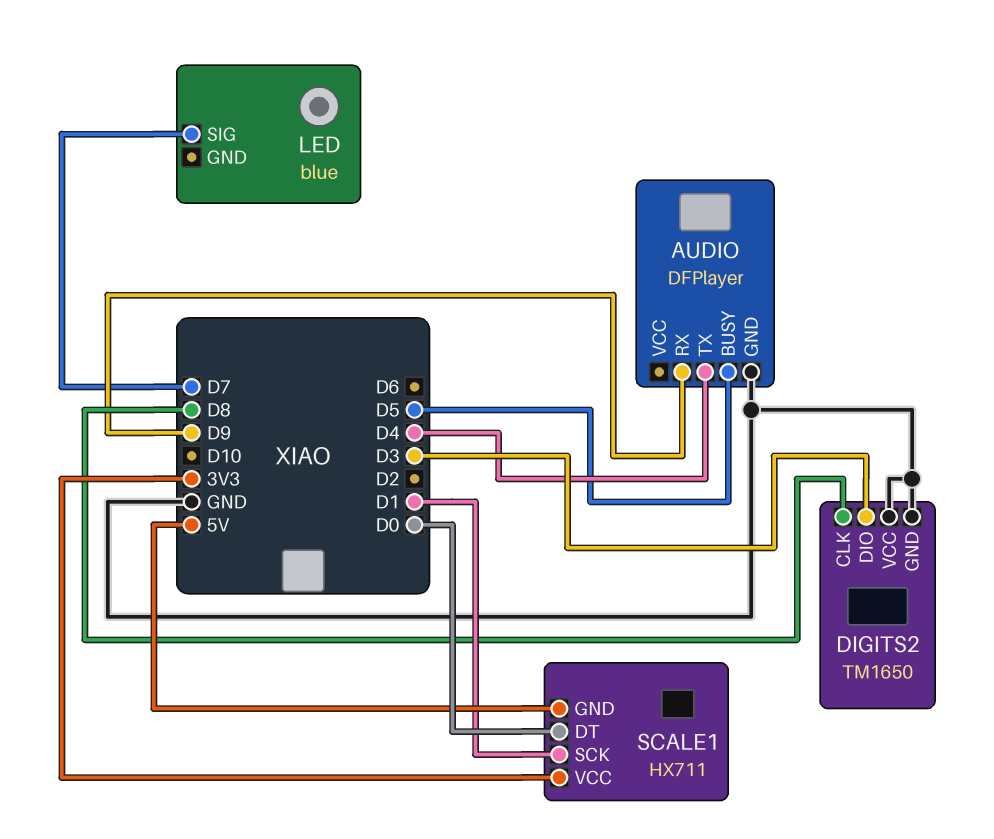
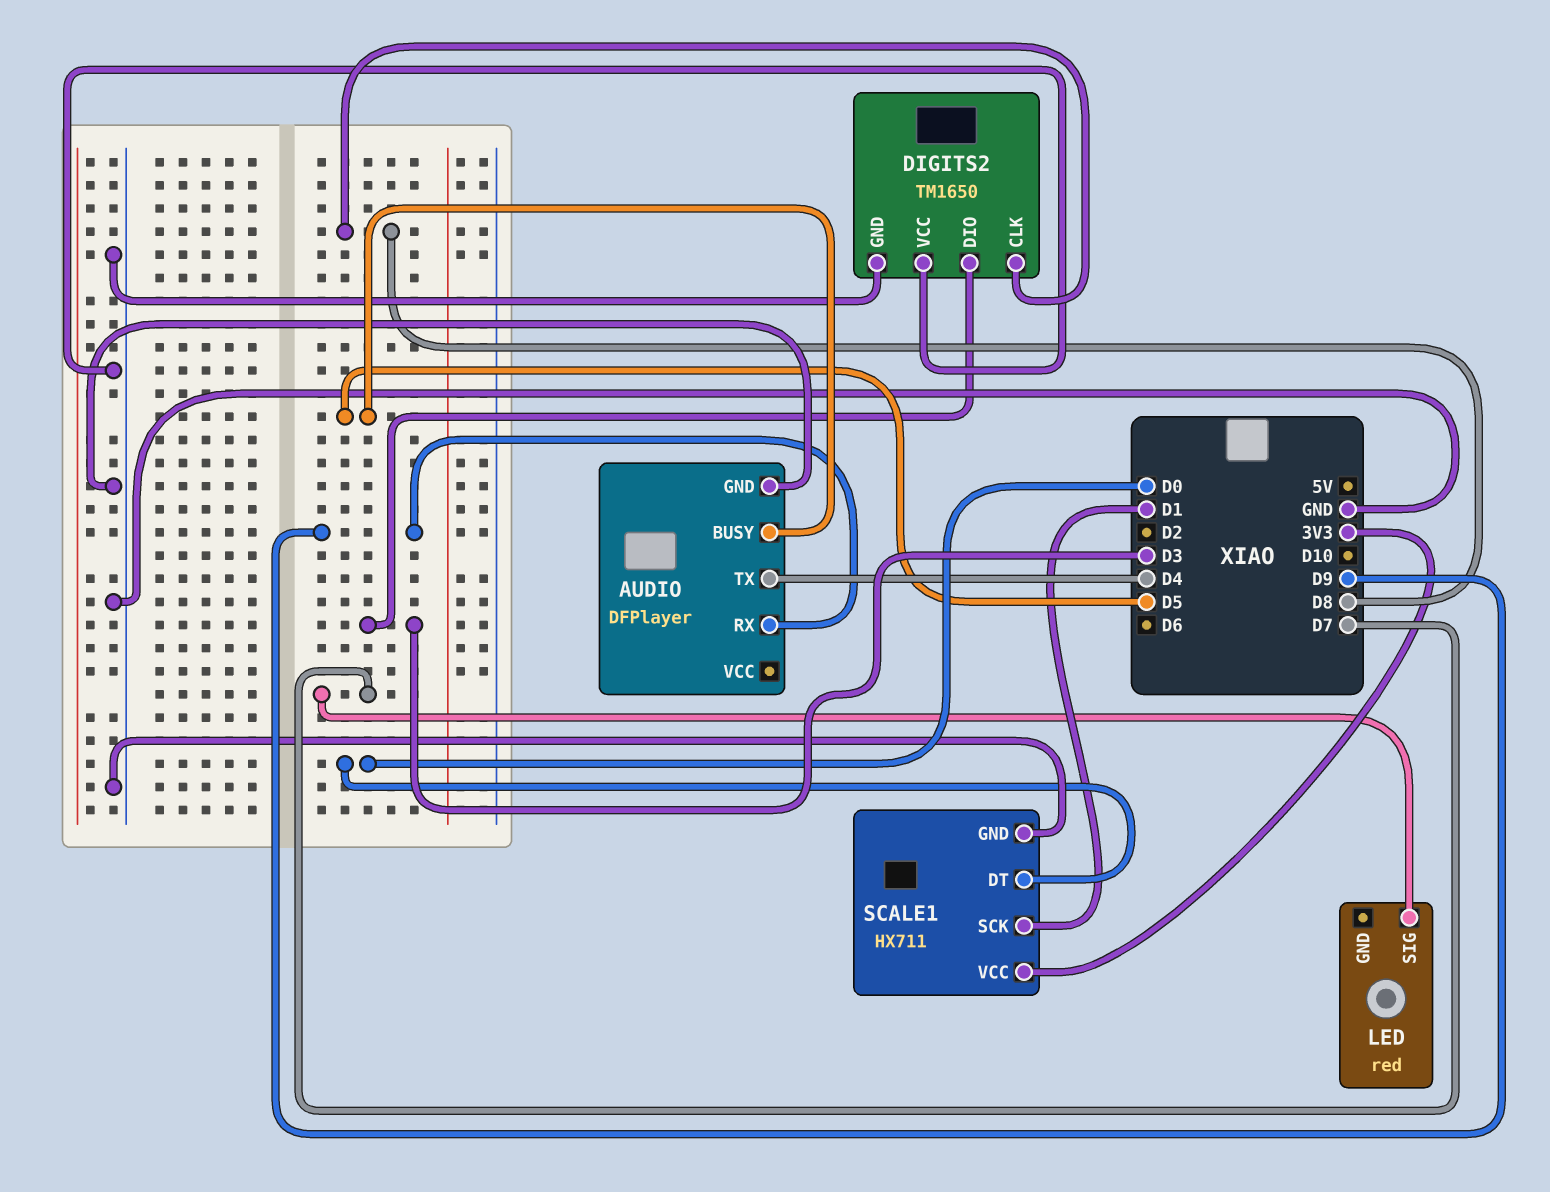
LED: blue -> red
SCALE1 pin GND: 5V -> GND

